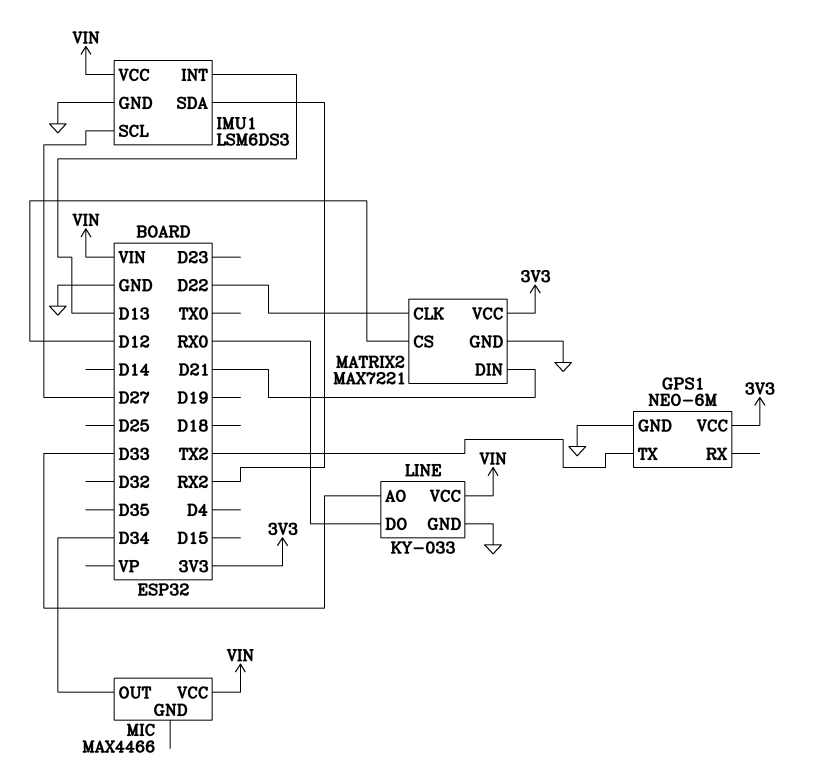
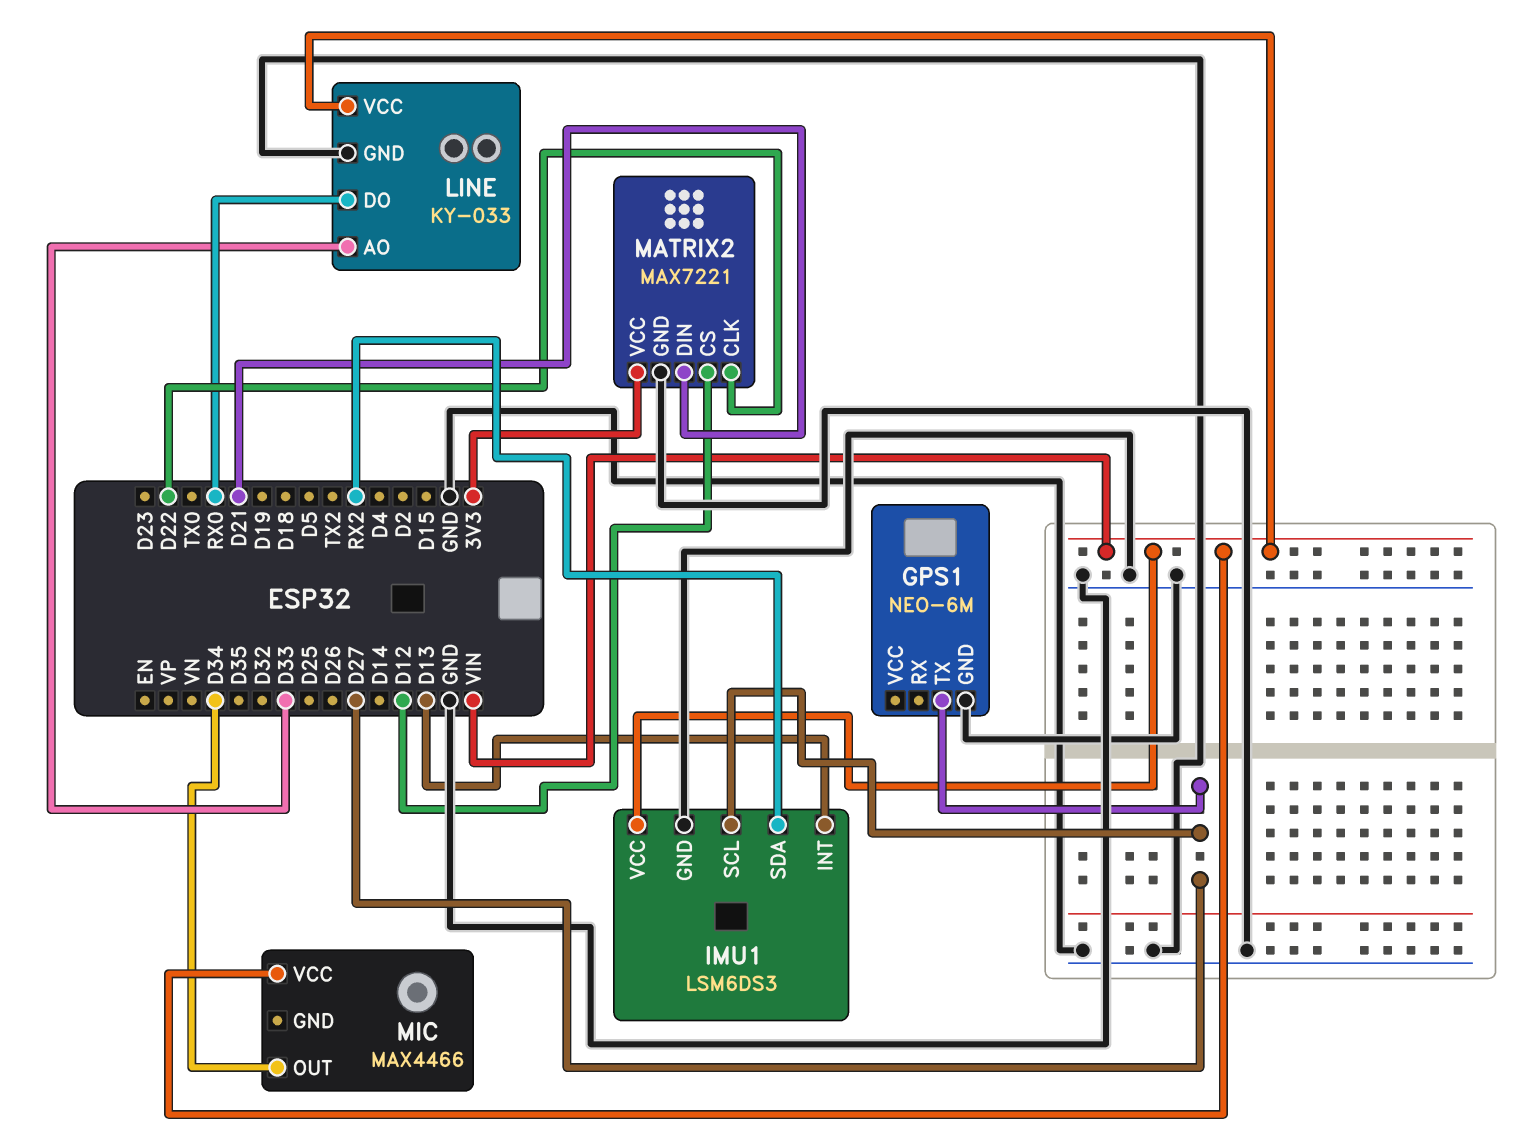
GPS1 pin TX: TX2 -> D27
GPS1 pin VCC: 3V3 -> none

